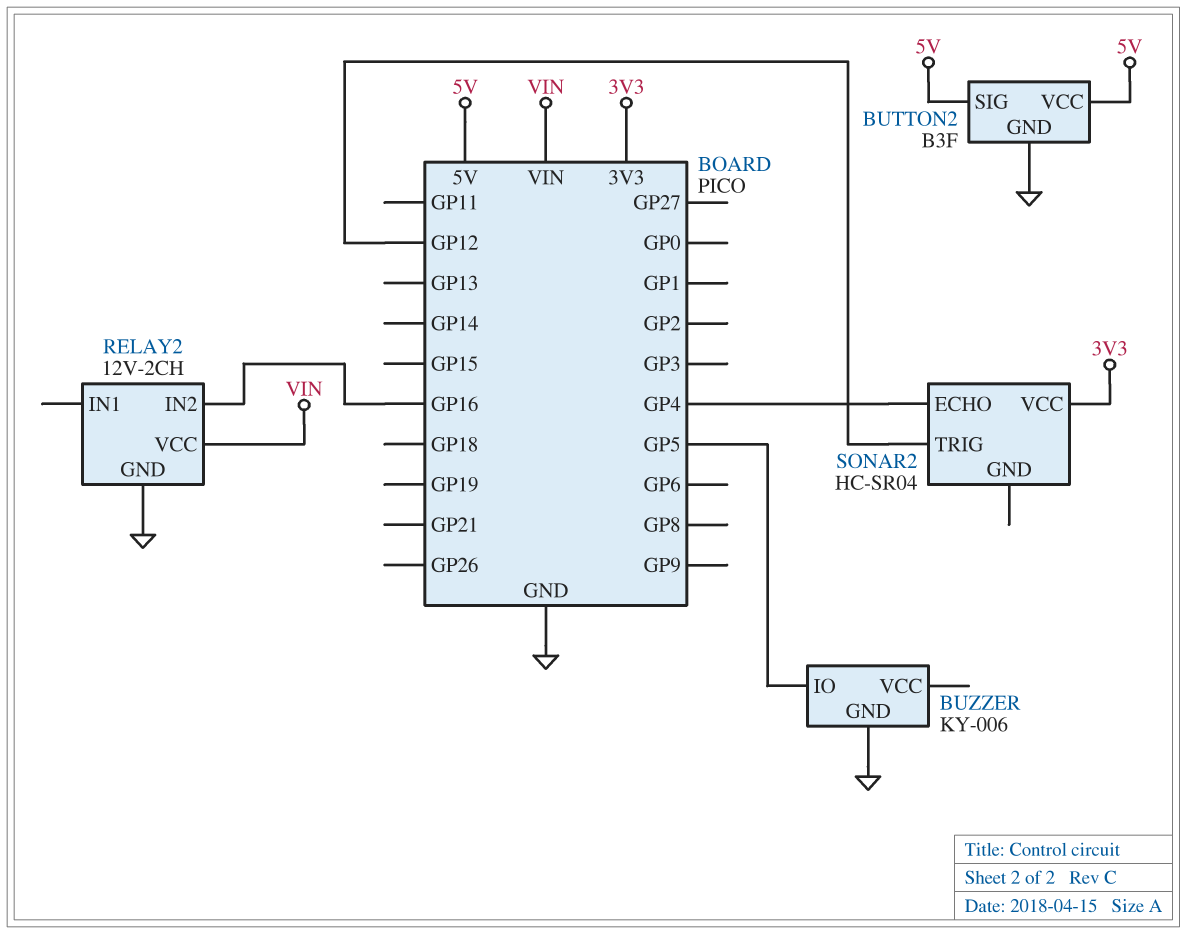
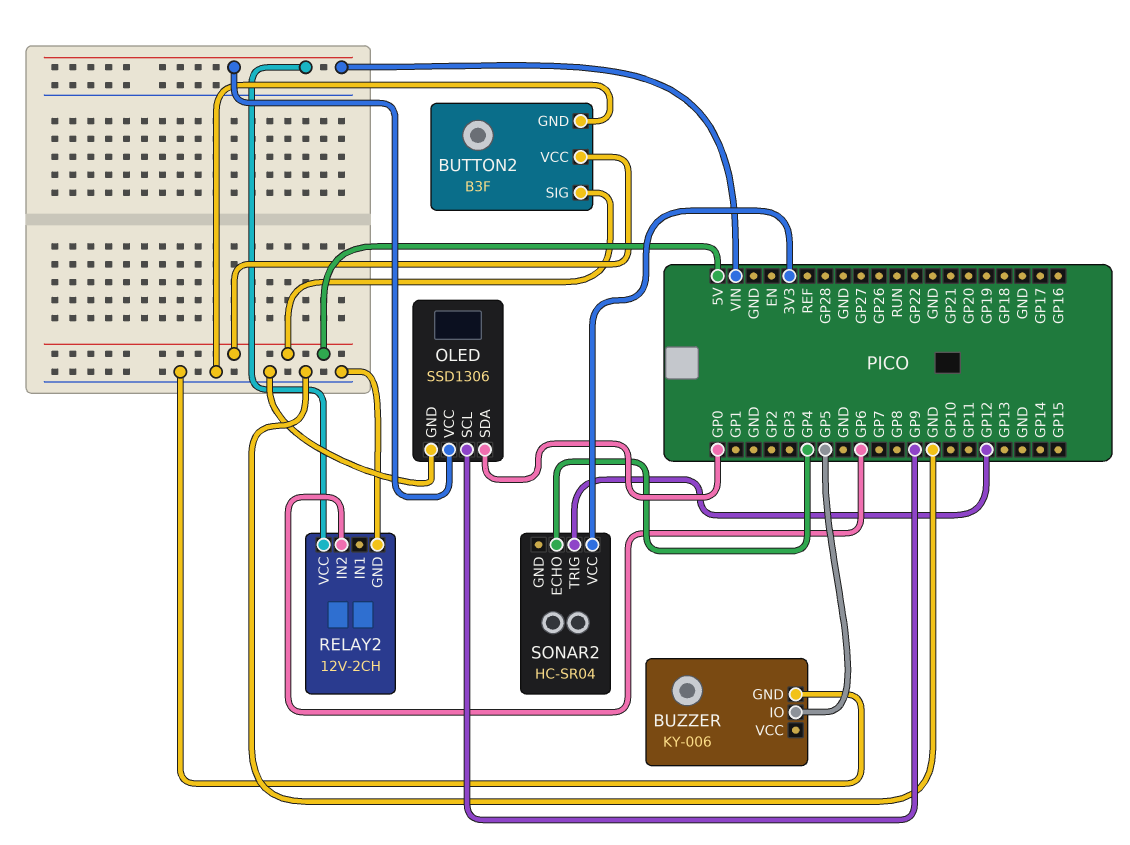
OLED: none -> SSD1306
OLED pin GND: none -> GND
OLED pin SCL: none -> GP9
OLED pin SDA: none -> GP0
OLED pin VCC: none -> VIN
RELAY2 pin IN2: GP16 -> GP6

